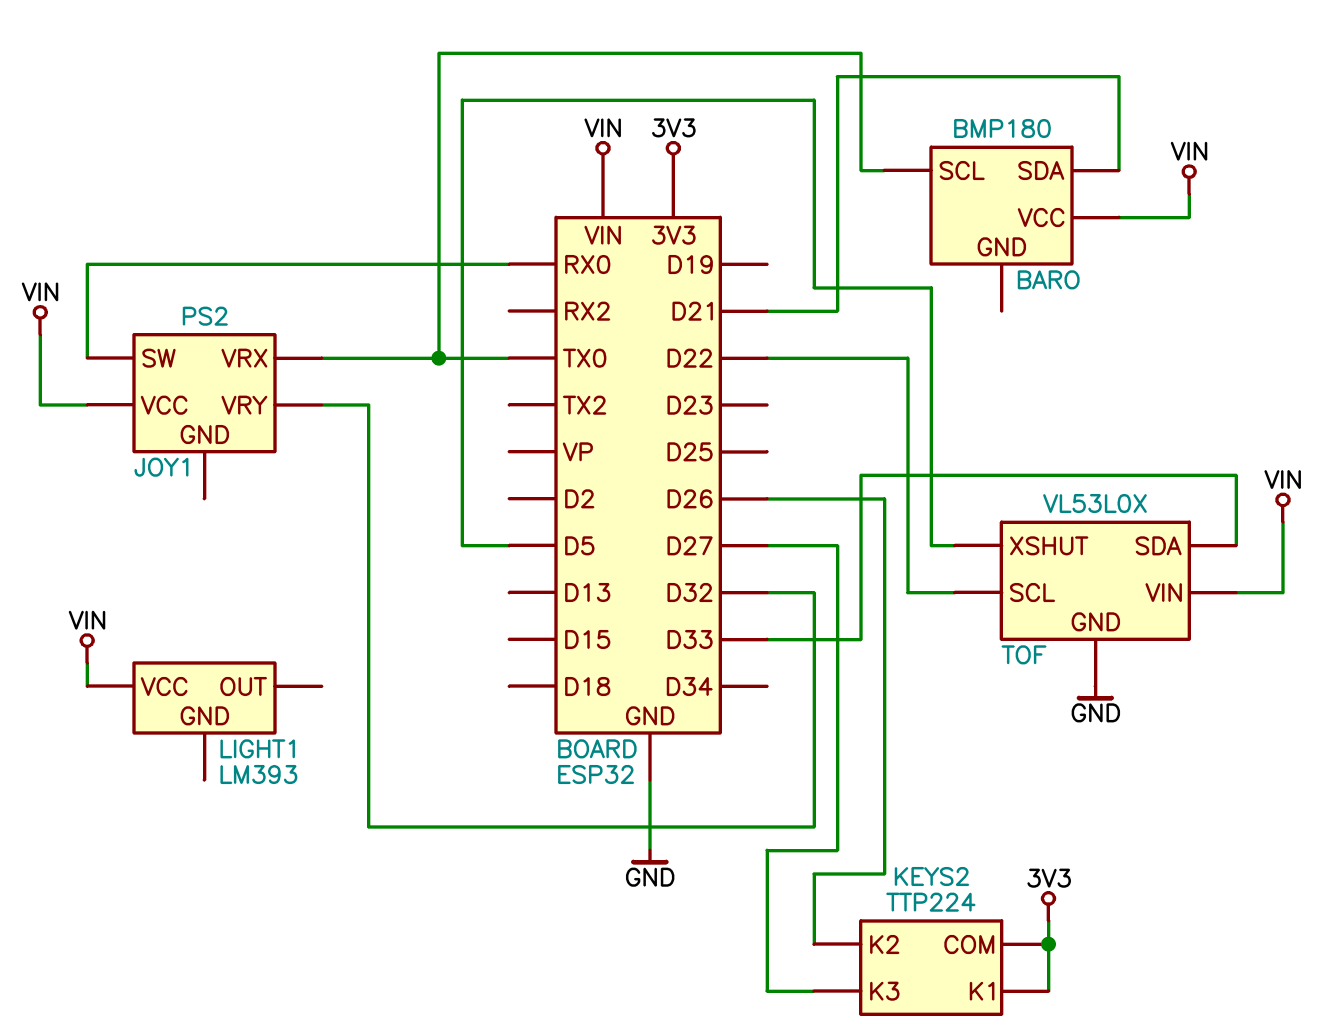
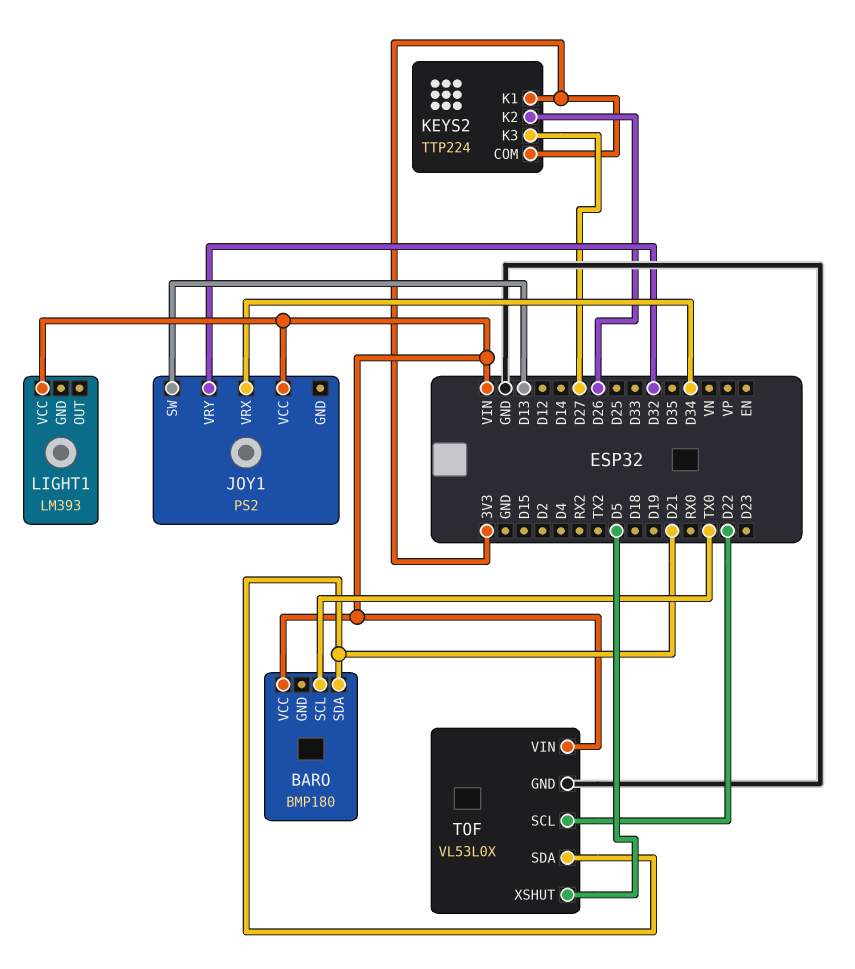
JOY1 pin SW: RX0 -> D13
JOY1 pin VRX: TX0 -> D34
TOF pin SDA: D33 -> D21

